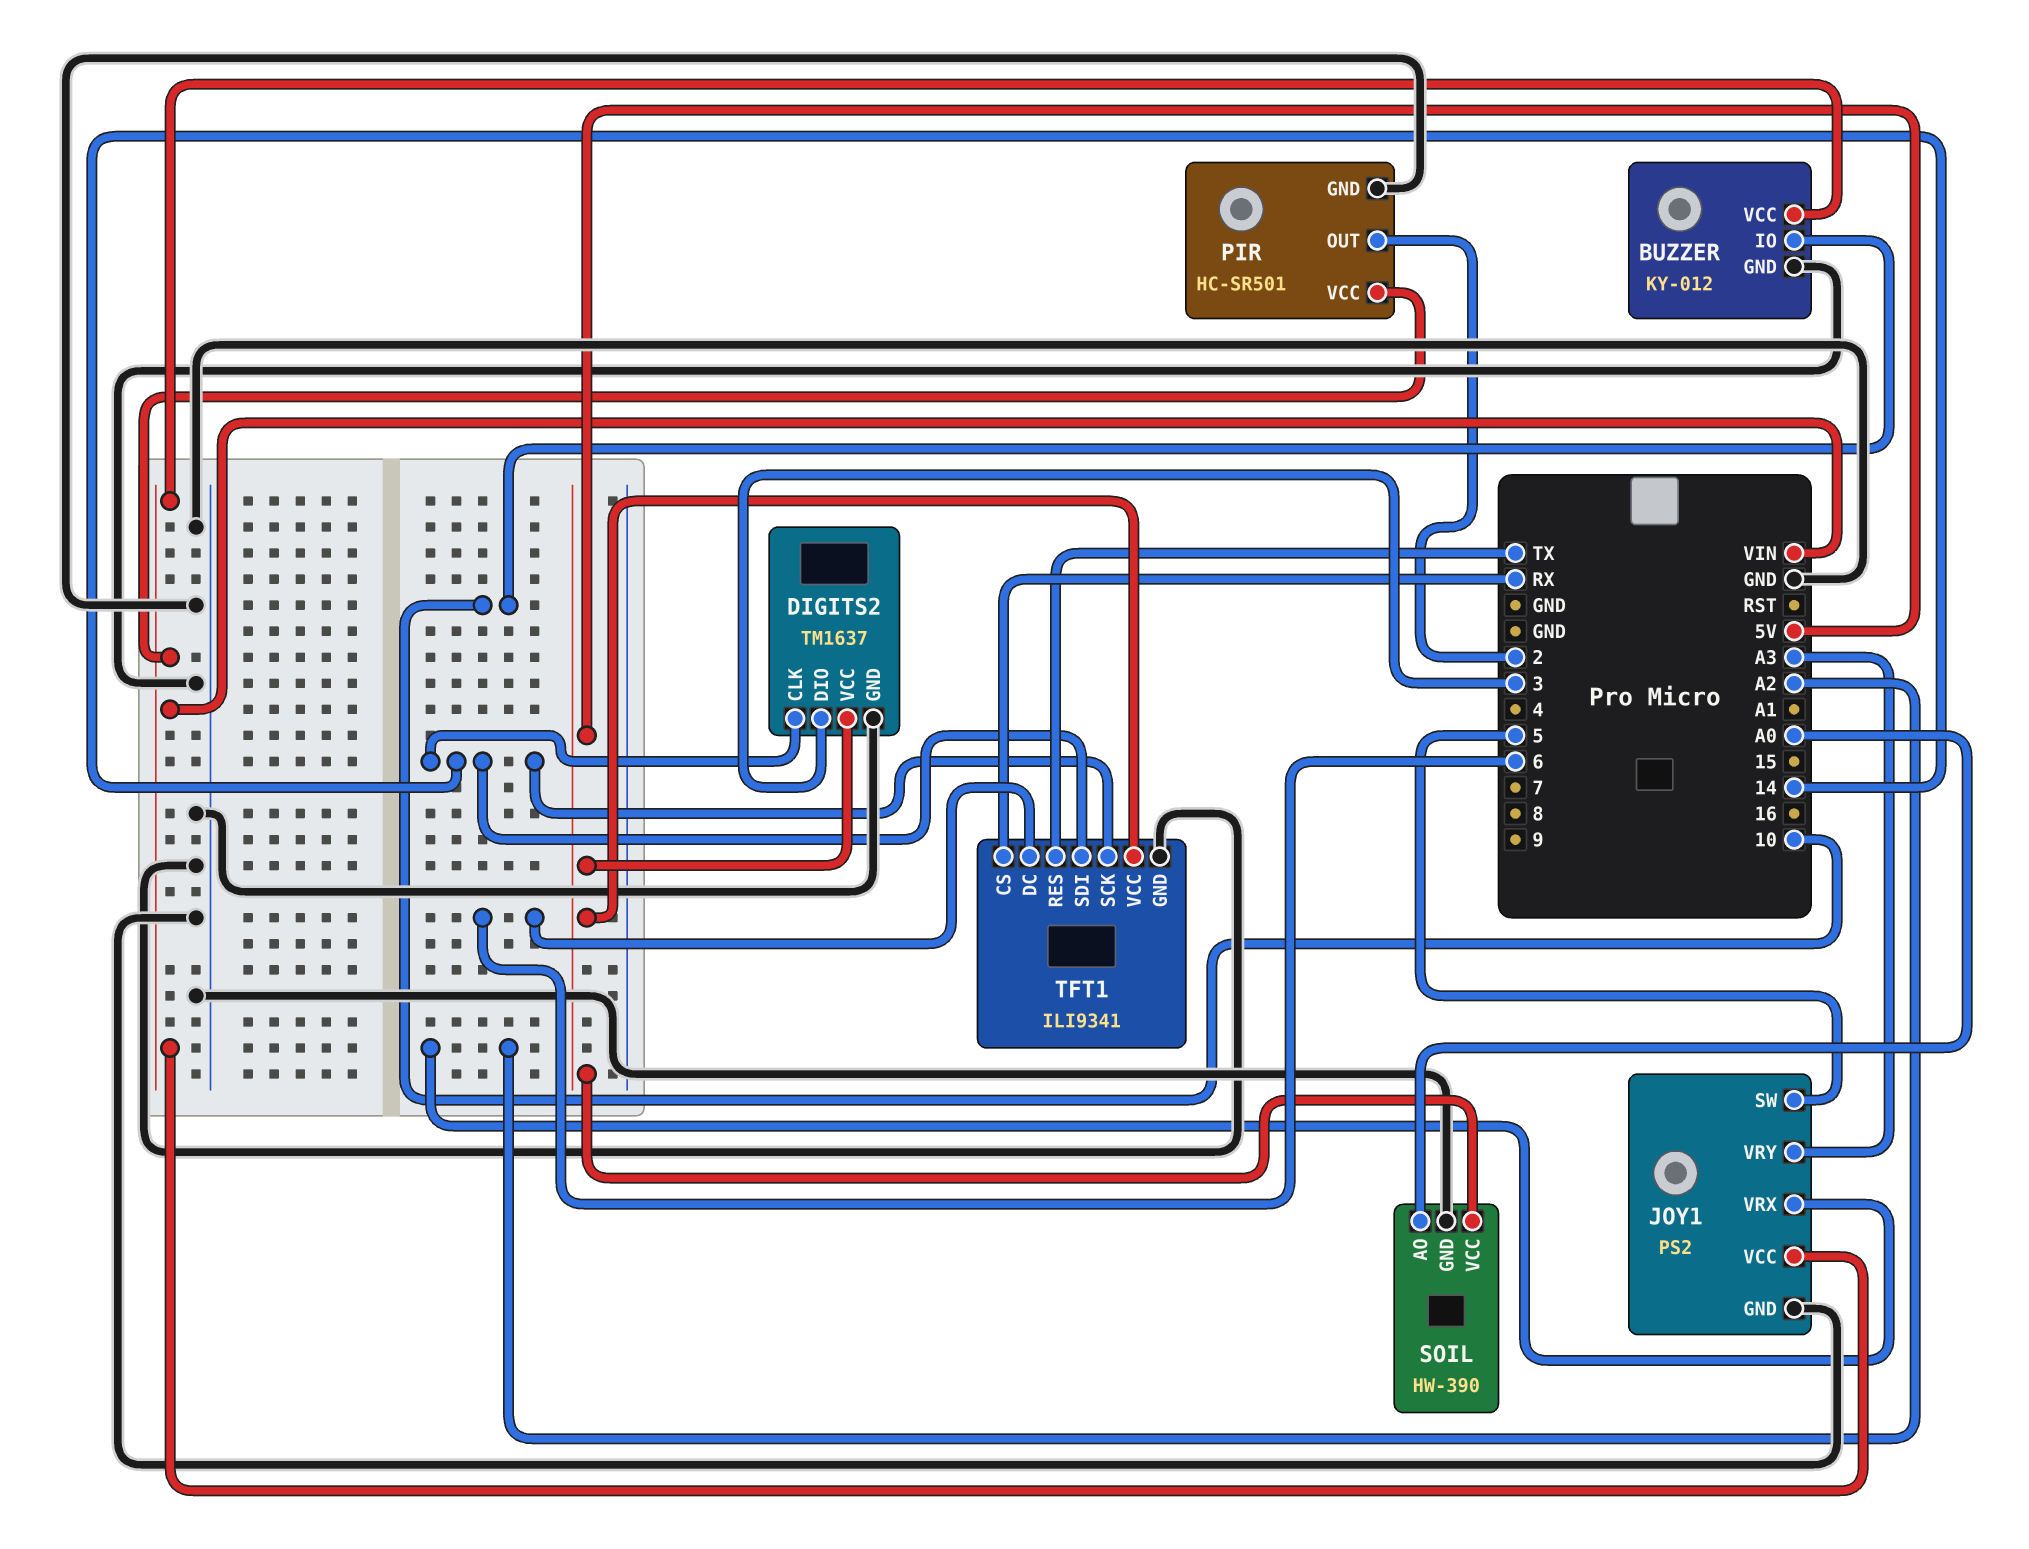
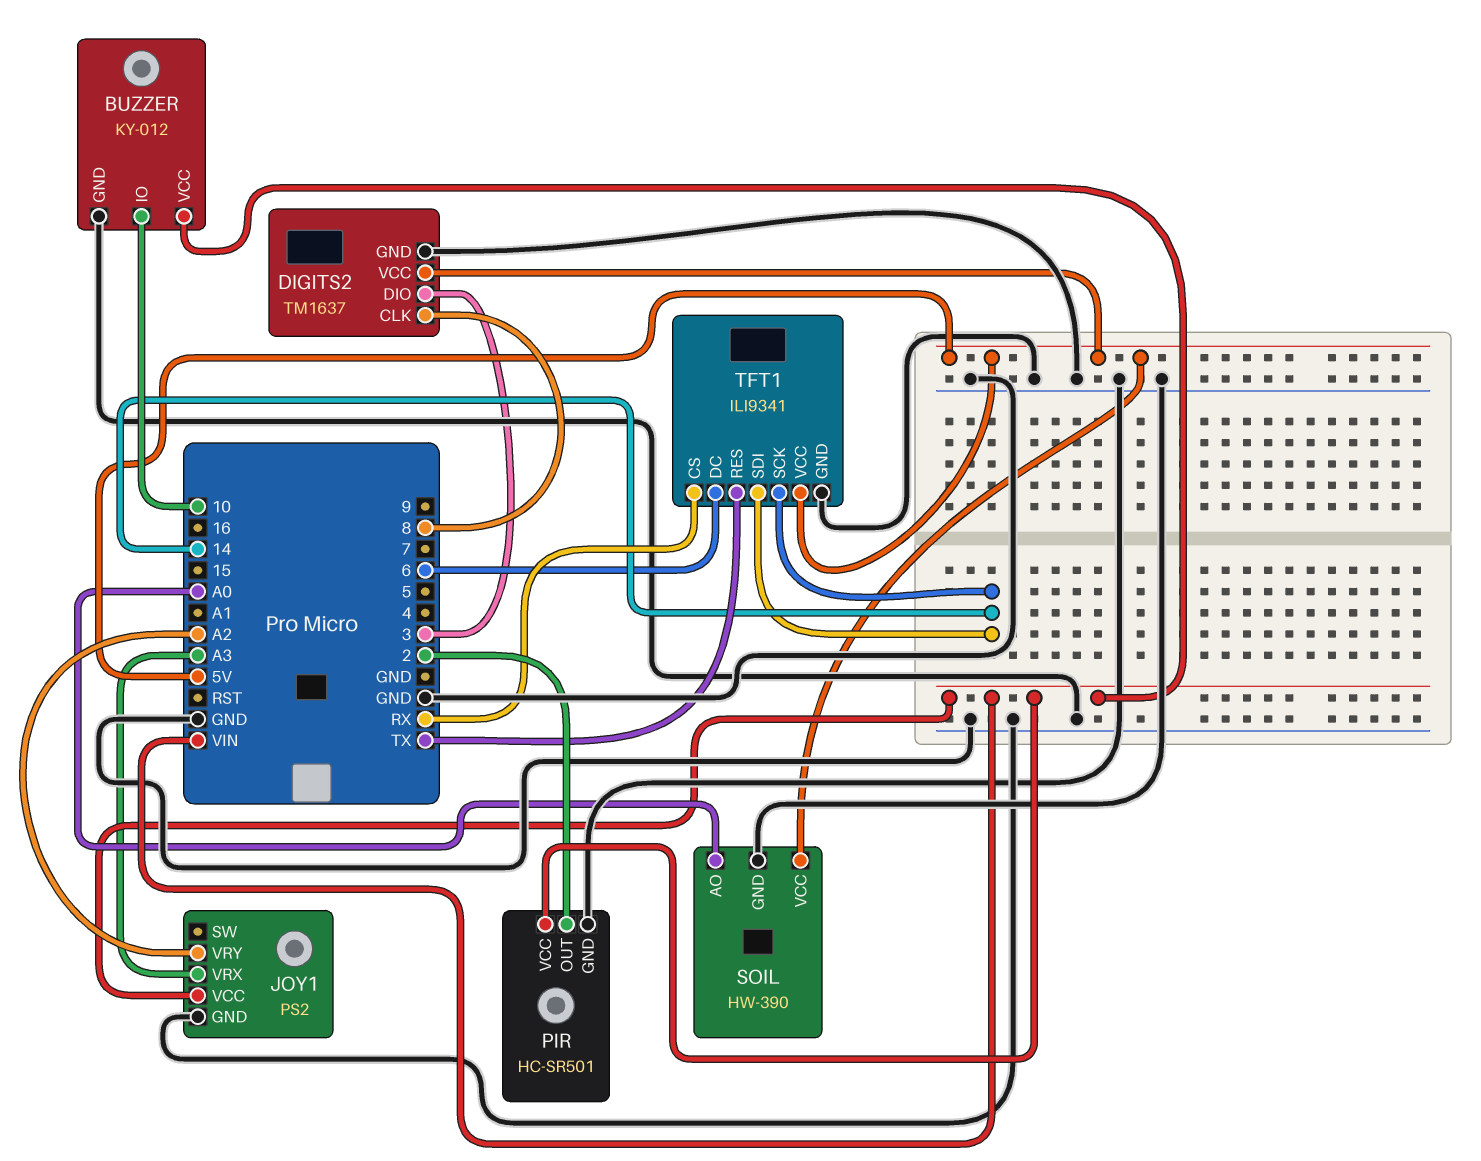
DIGITS2 pin CLK: 14 -> 8
JOY1 pin SW: 5 -> none
JOY1 pin VRX: A2 -> A3
JOY1 pin VRY: A3 -> A2

